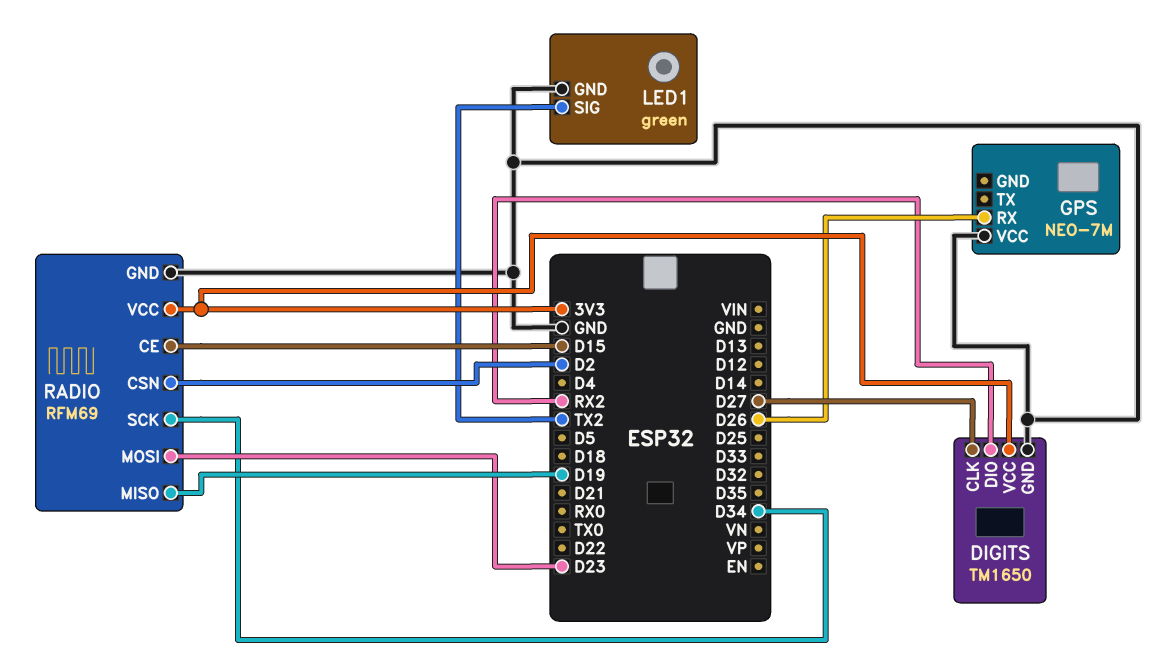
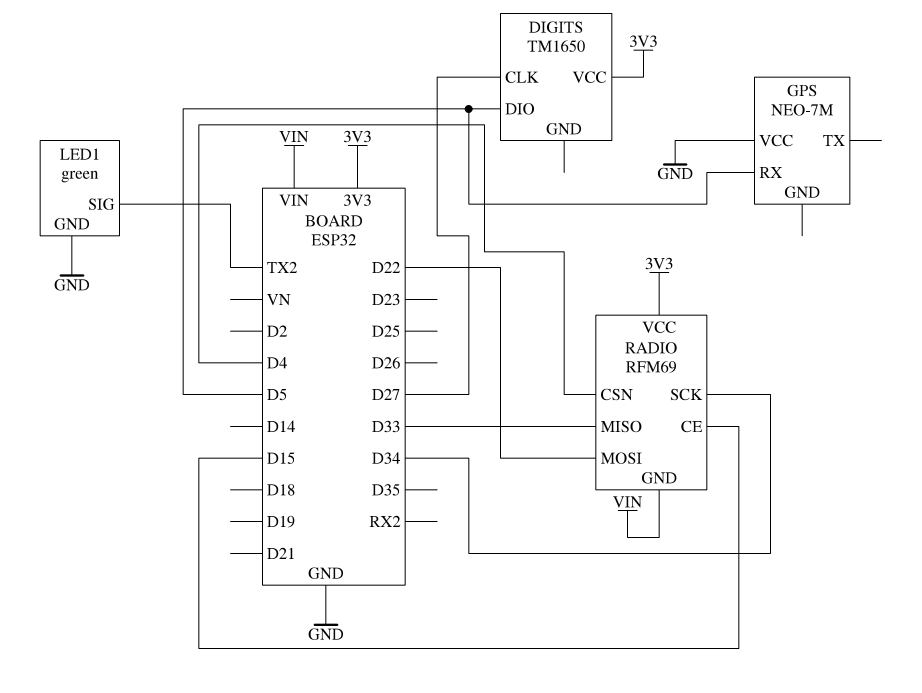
DIGITS pin DIO: RX2 -> D5
DIGITS pin GND: GND -> none
GPS pin RX: D26 -> D5
RADIO pin CSN: D2 -> D4
RADIO pin GND: GND -> VIN
RADIO pin MISO: D19 -> D33
RADIO pin MOSI: D23 -> D22

